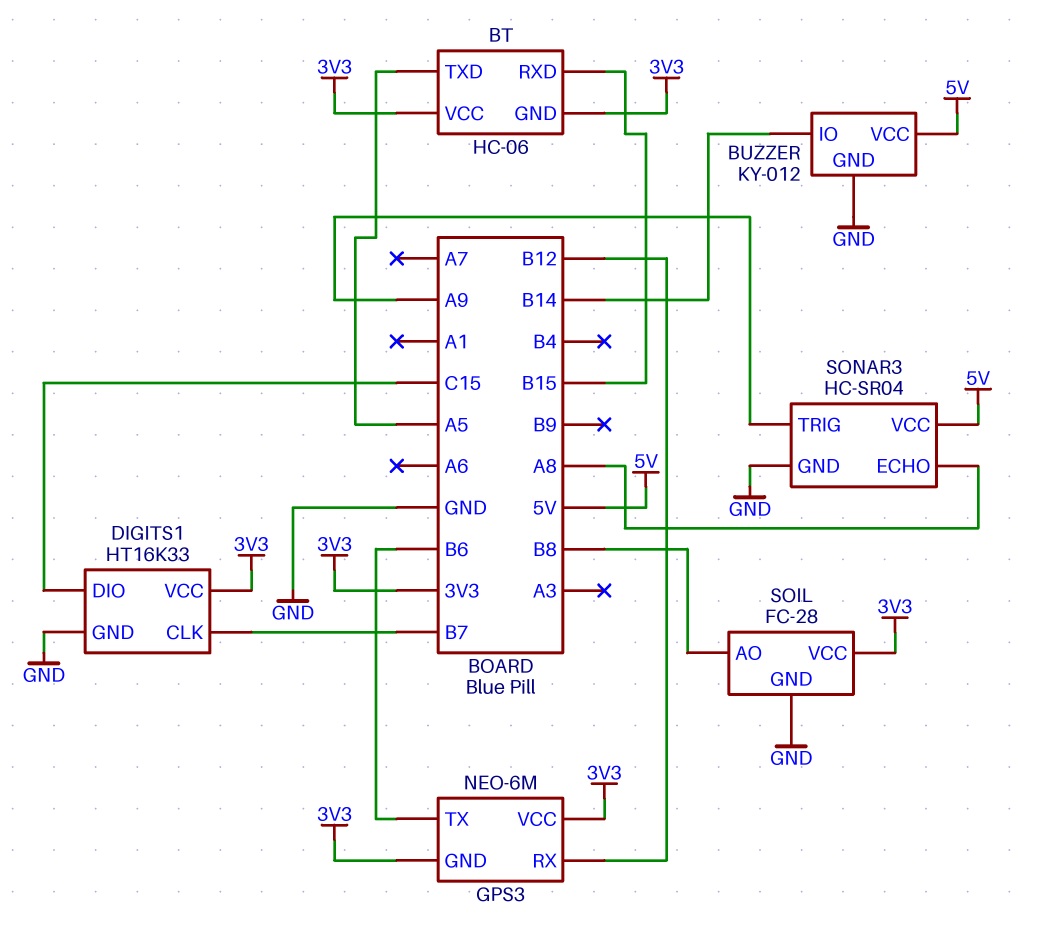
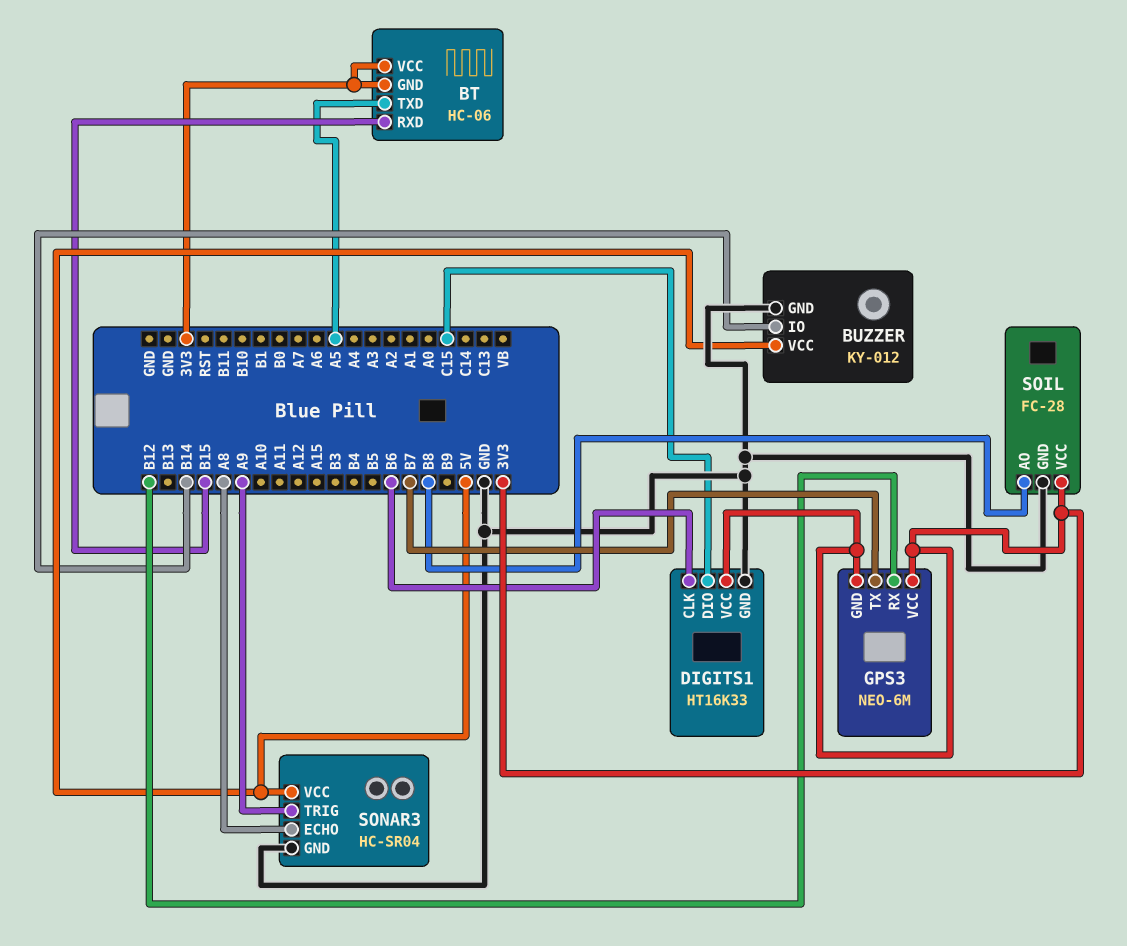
DIGITS1 pin CLK: B7 -> B6
GPS3 pin TX: B6 -> B7

